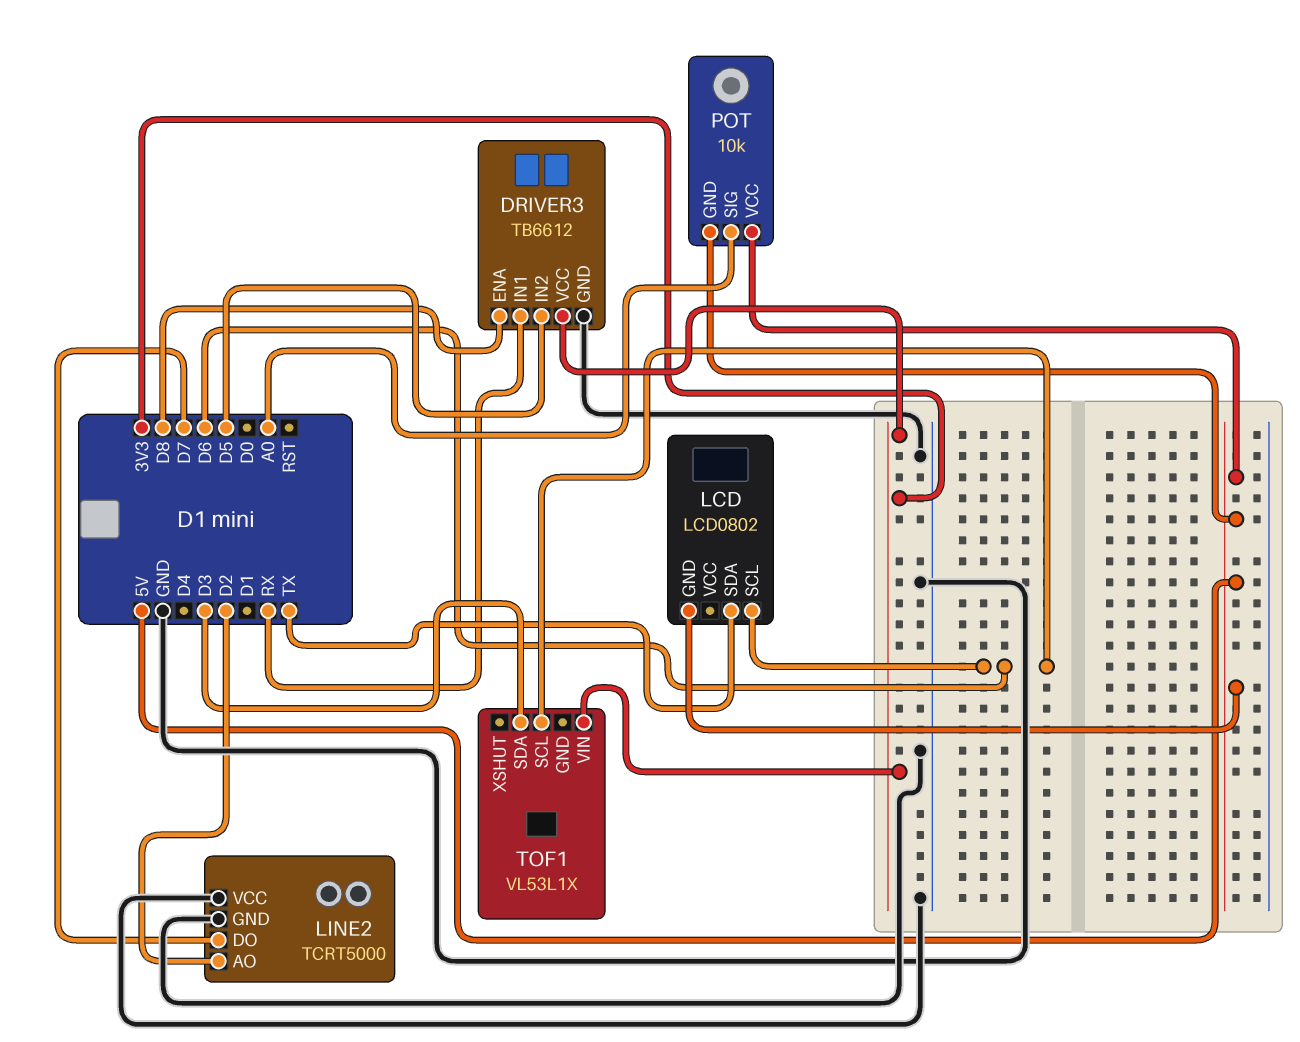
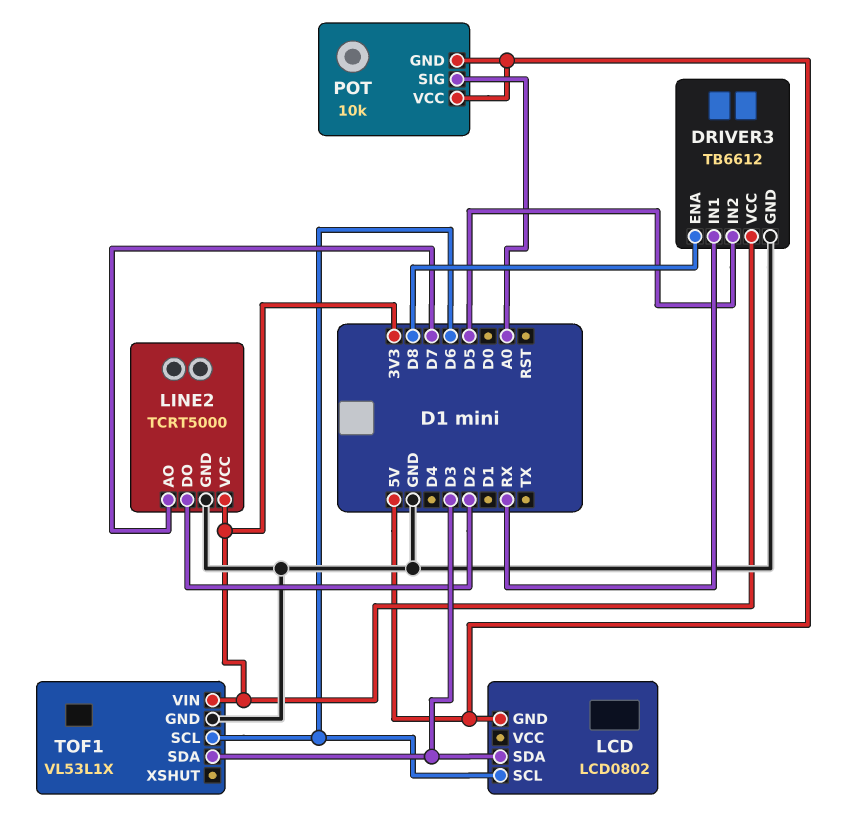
LCD pin SDA: TX -> D3
LINE2 pin AO: D2 -> D7
LINE2 pin DO: D7 -> D2
LINE2 pin VCC: GND -> 3V3
TOF1 pin GND: none -> GND

